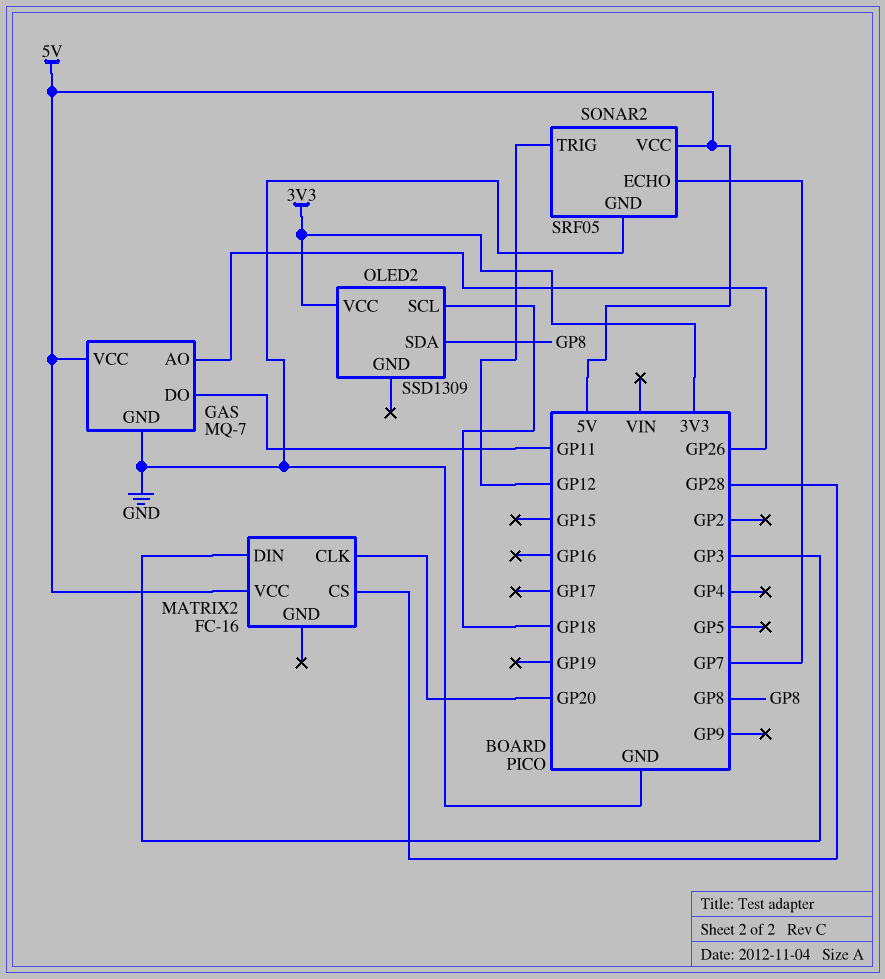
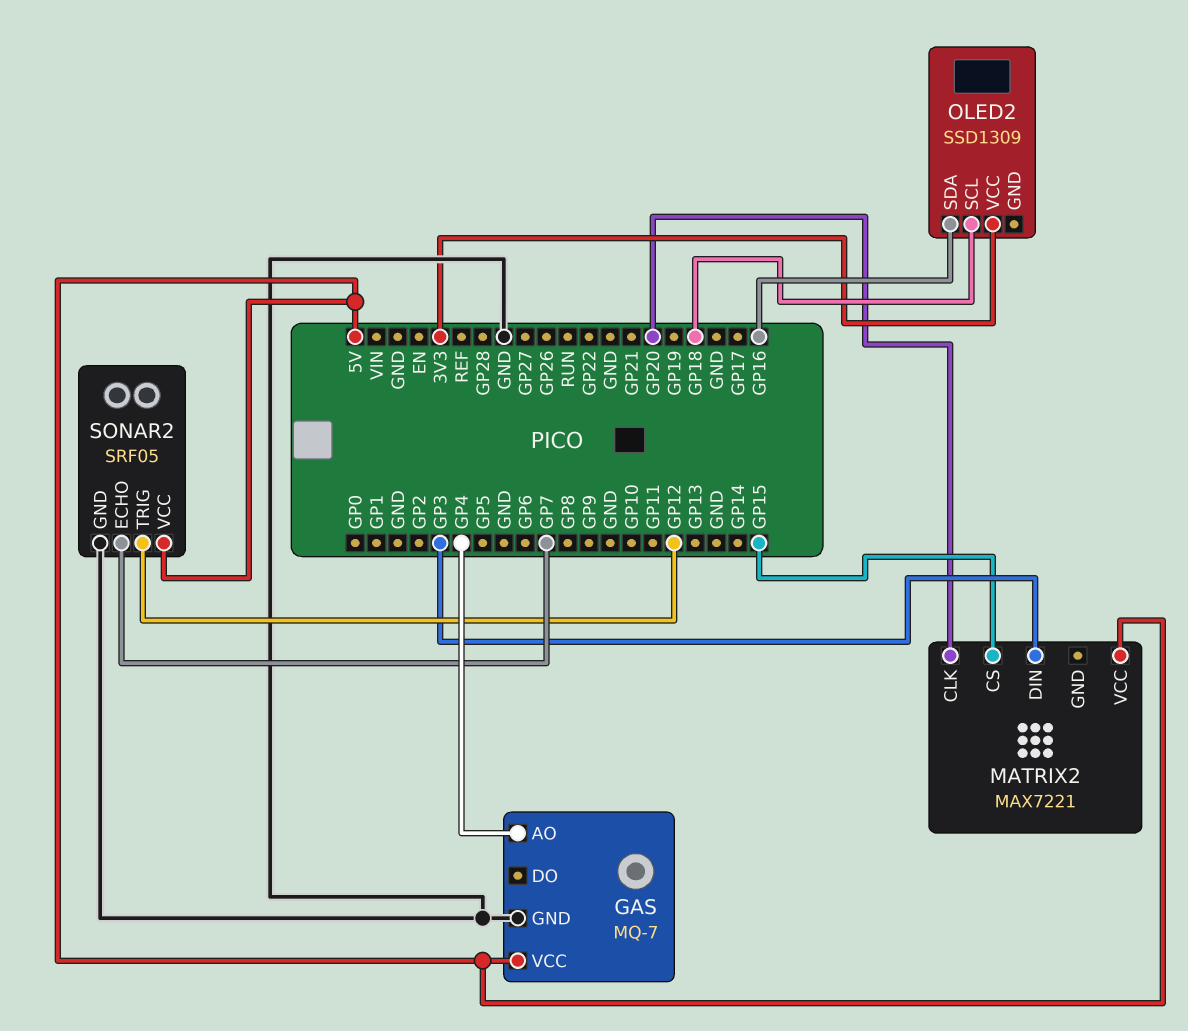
GAS pin AO: GP26 -> GP4
GAS pin DO: GP11 -> none
MATRIX2: FC-16 -> MAX7221
MATRIX2 pin CS: GP28 -> GP15
OLED2 pin SDA: GP8 -> GP16

